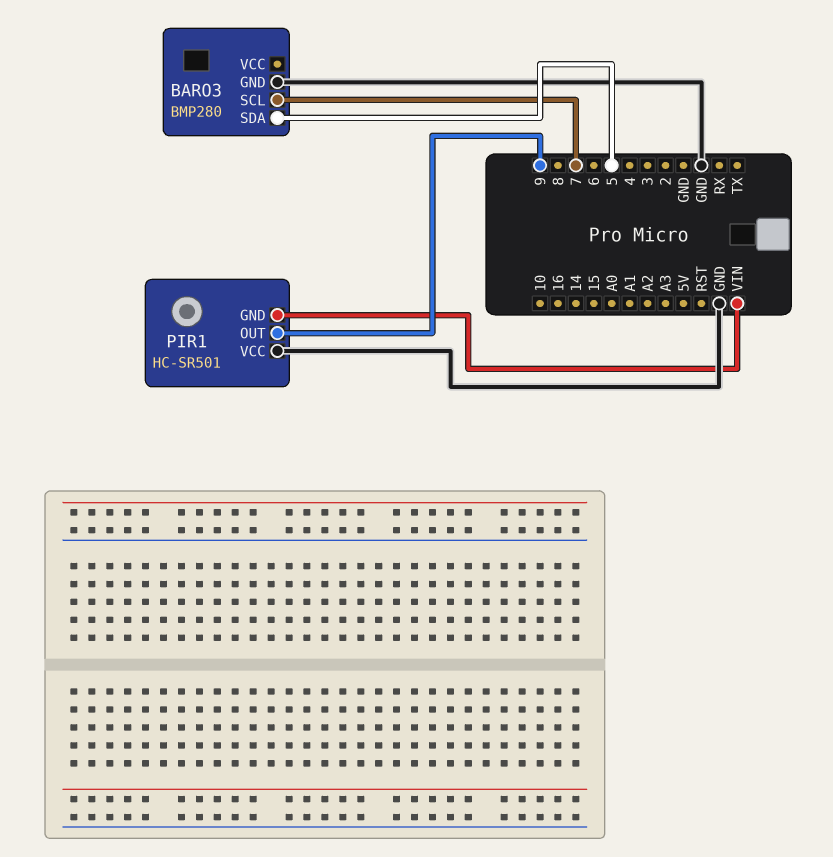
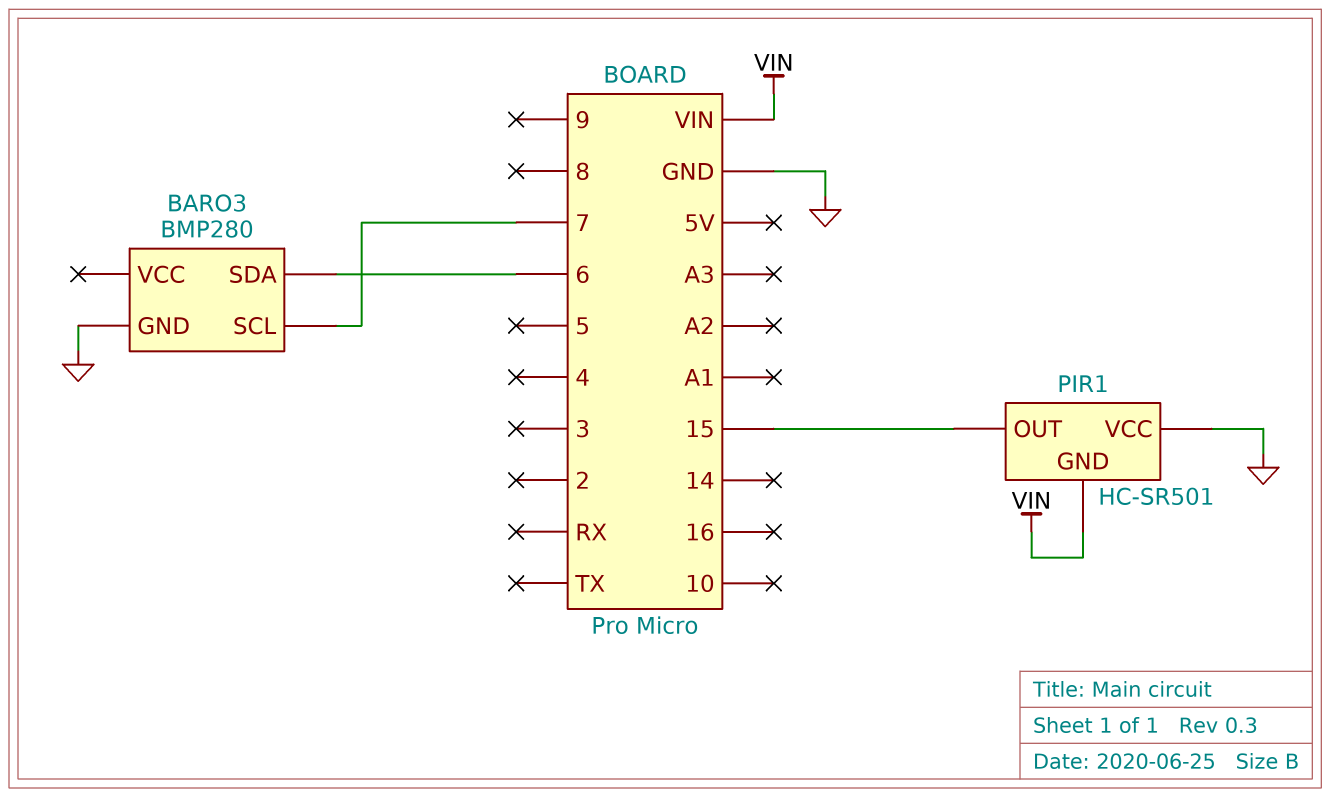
BARO3 pin SDA: 5 -> 6
PIR1 pin OUT: 9 -> 15

